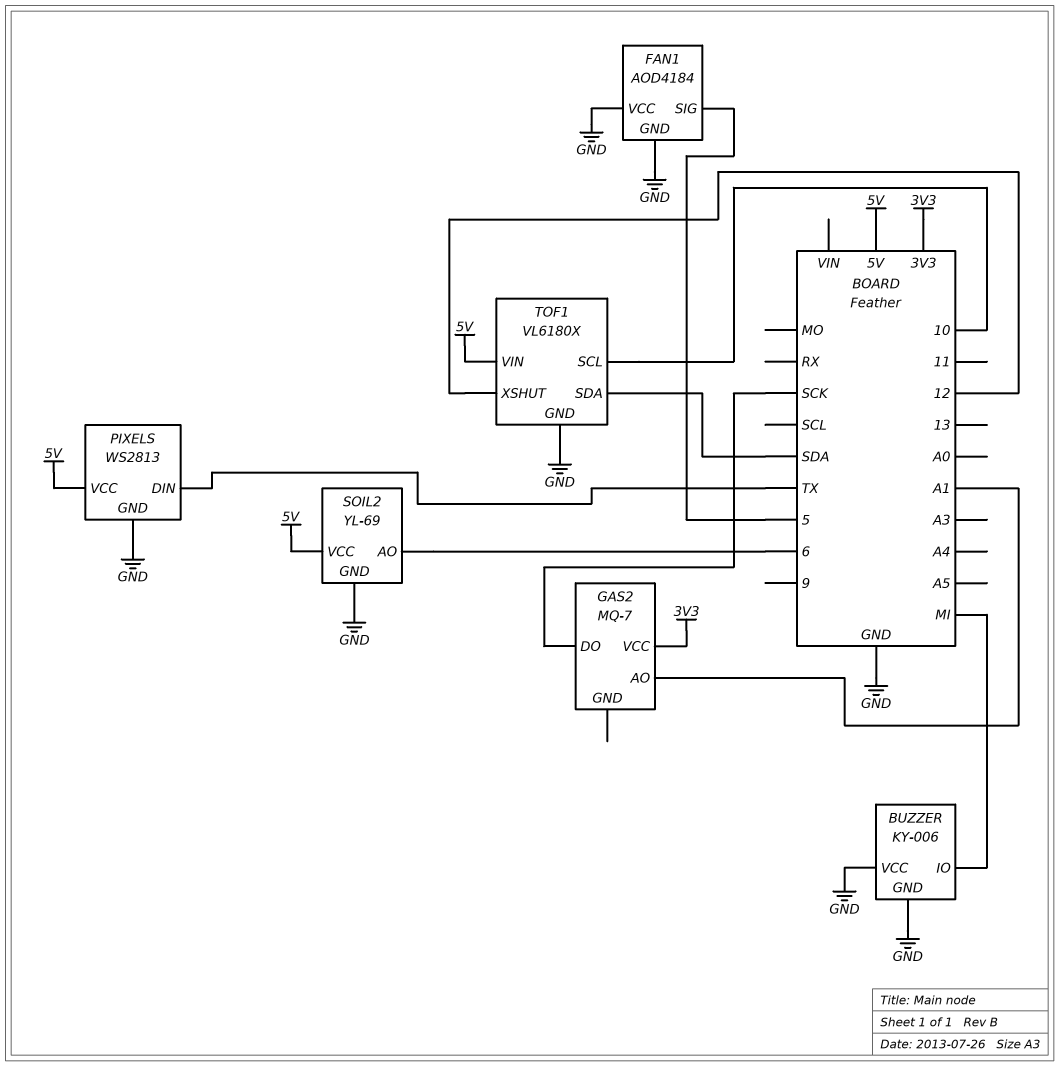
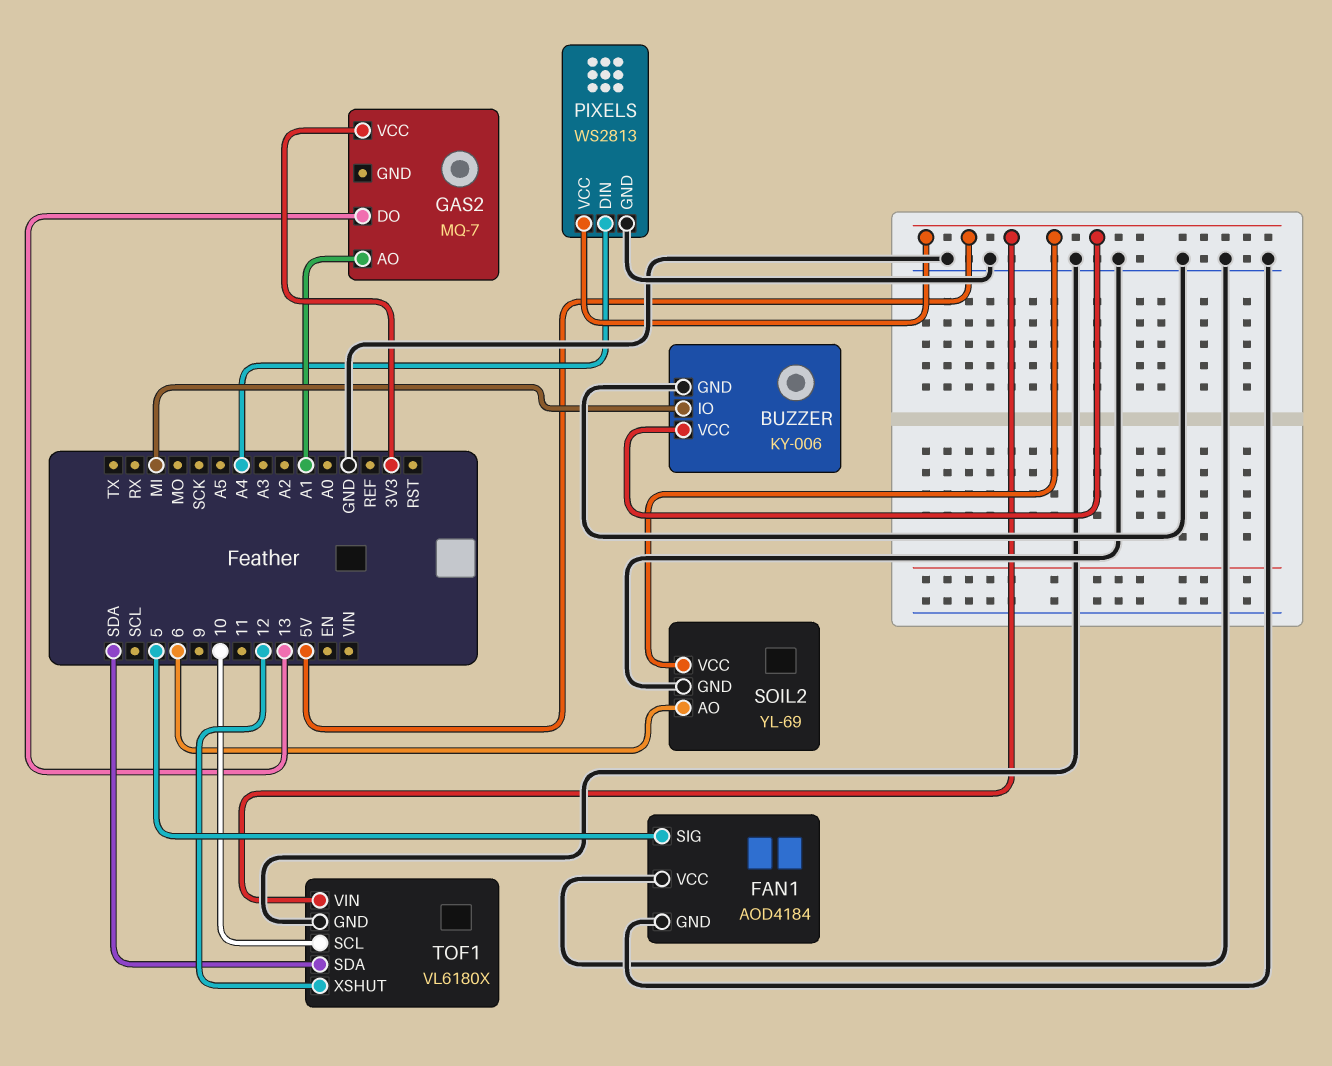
BUZZER pin VCC: GND -> 5V
GAS2 pin DO: SCK -> 13
PIXELS pin DIN: TX -> A4

